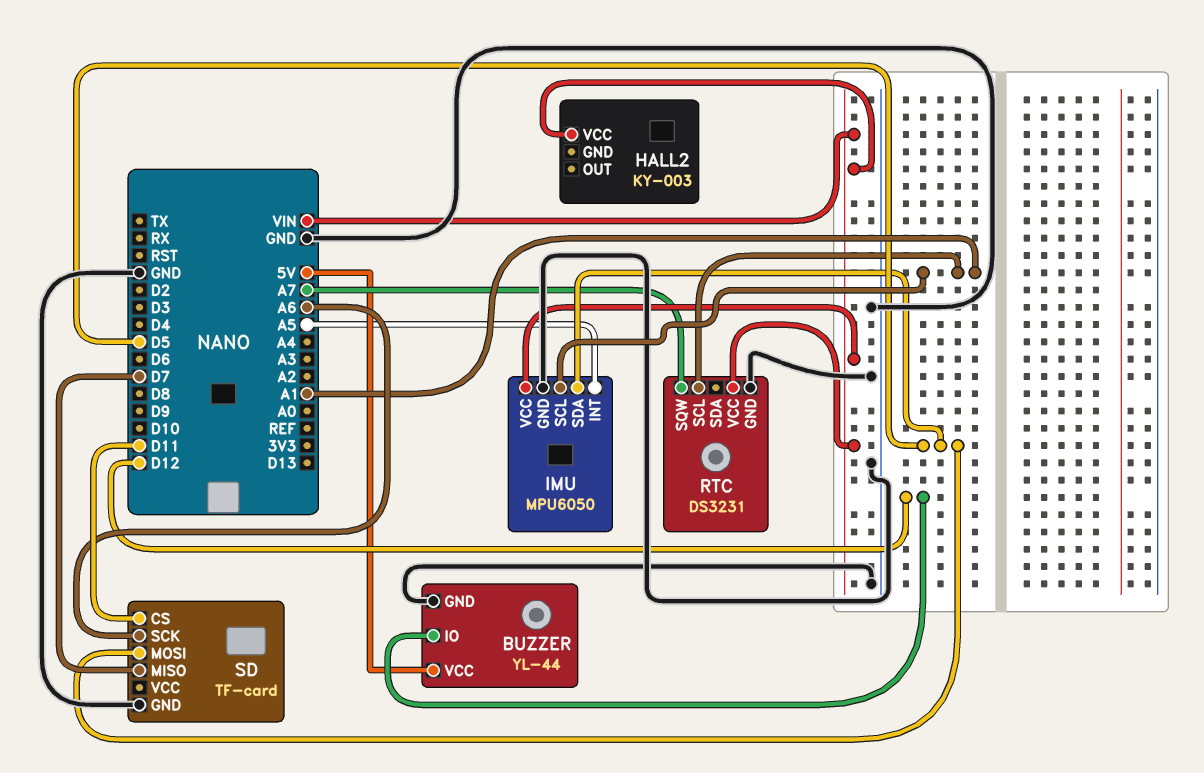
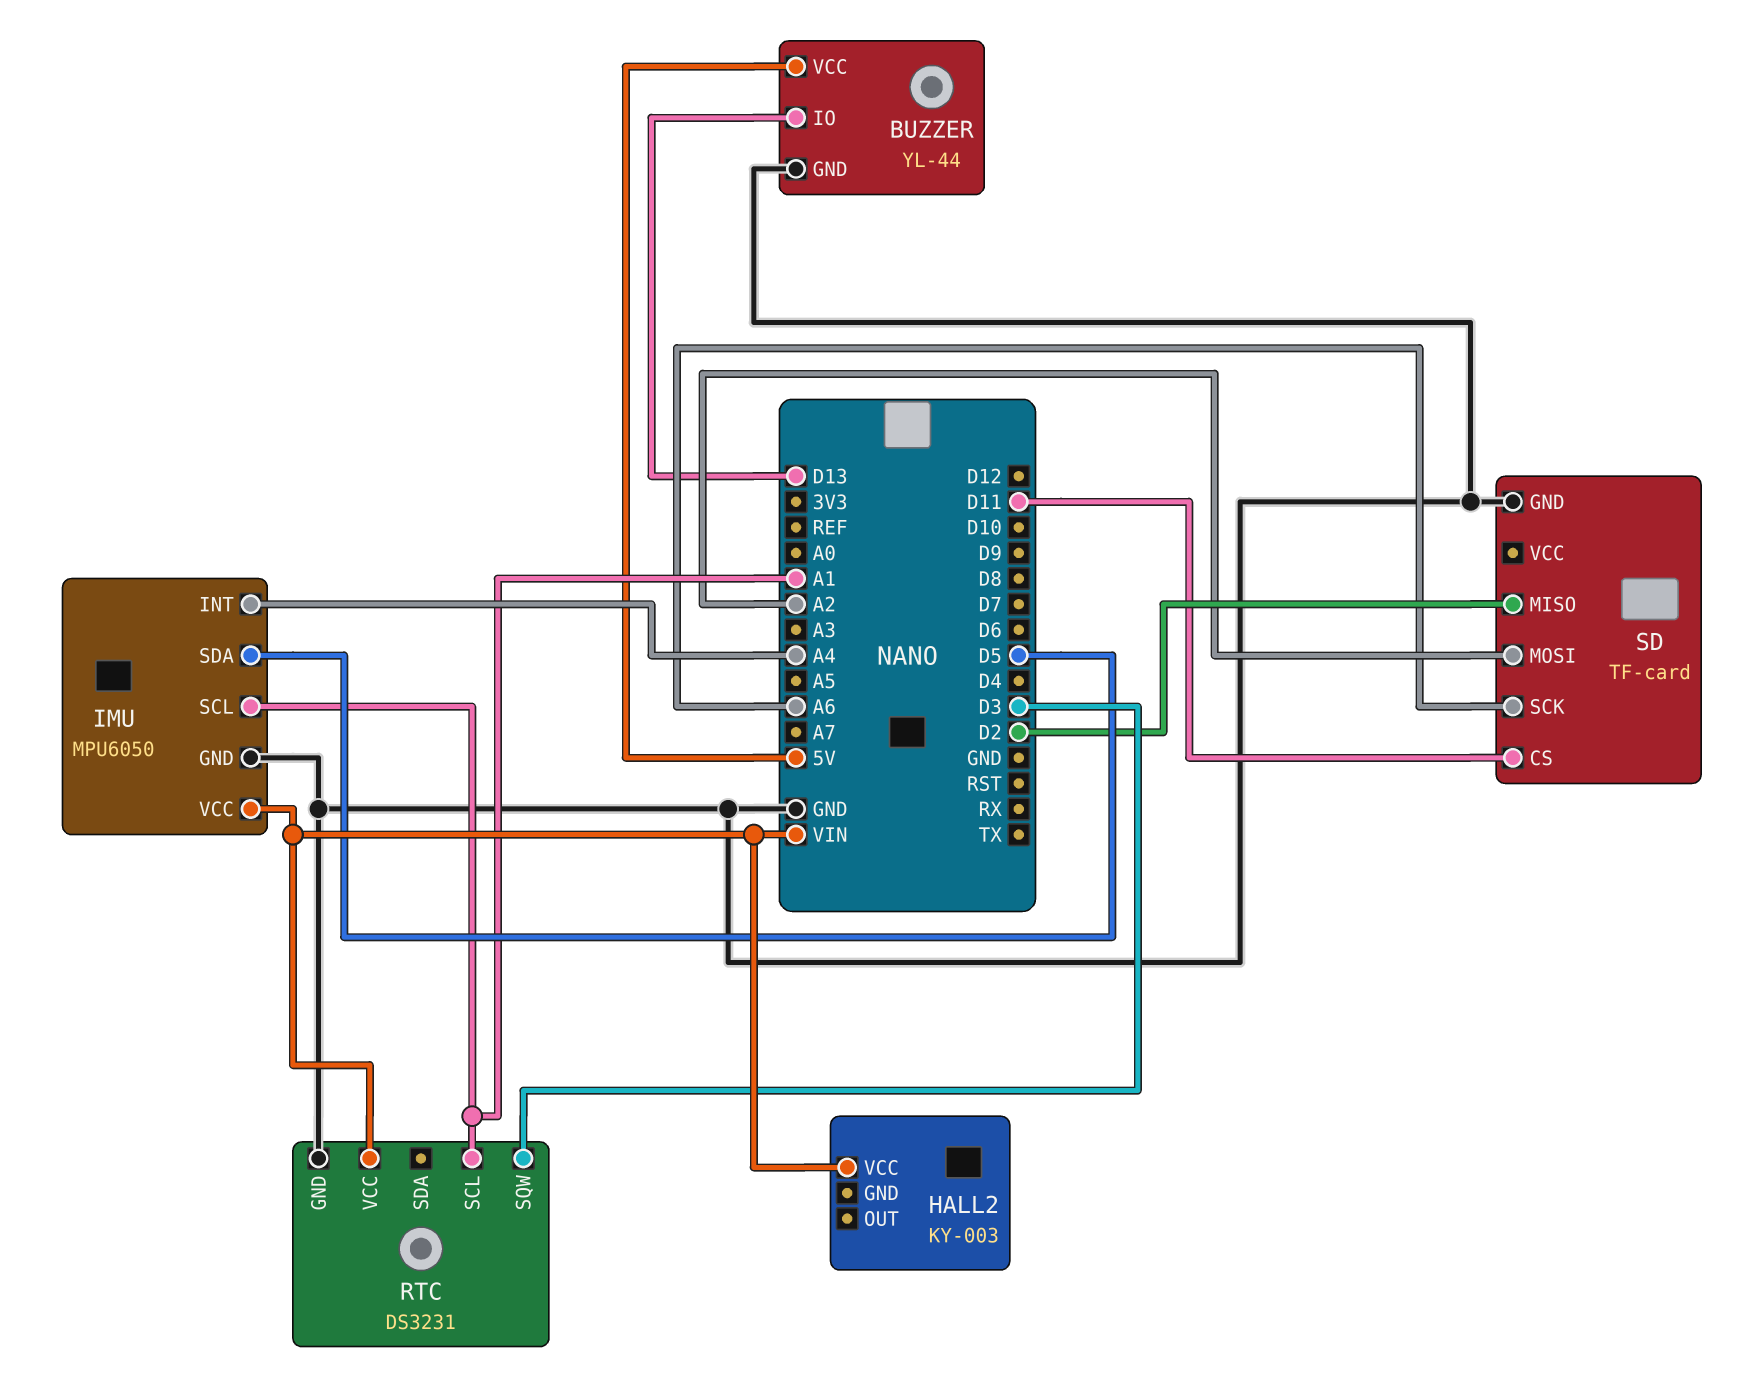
BUZZER pin IO: D12 -> D13
IMU pin INT: A5 -> A4
RTC pin SQW: A7 -> D3
SD pin MISO: D7 -> D2
SD pin MOSI: D5 -> A2

